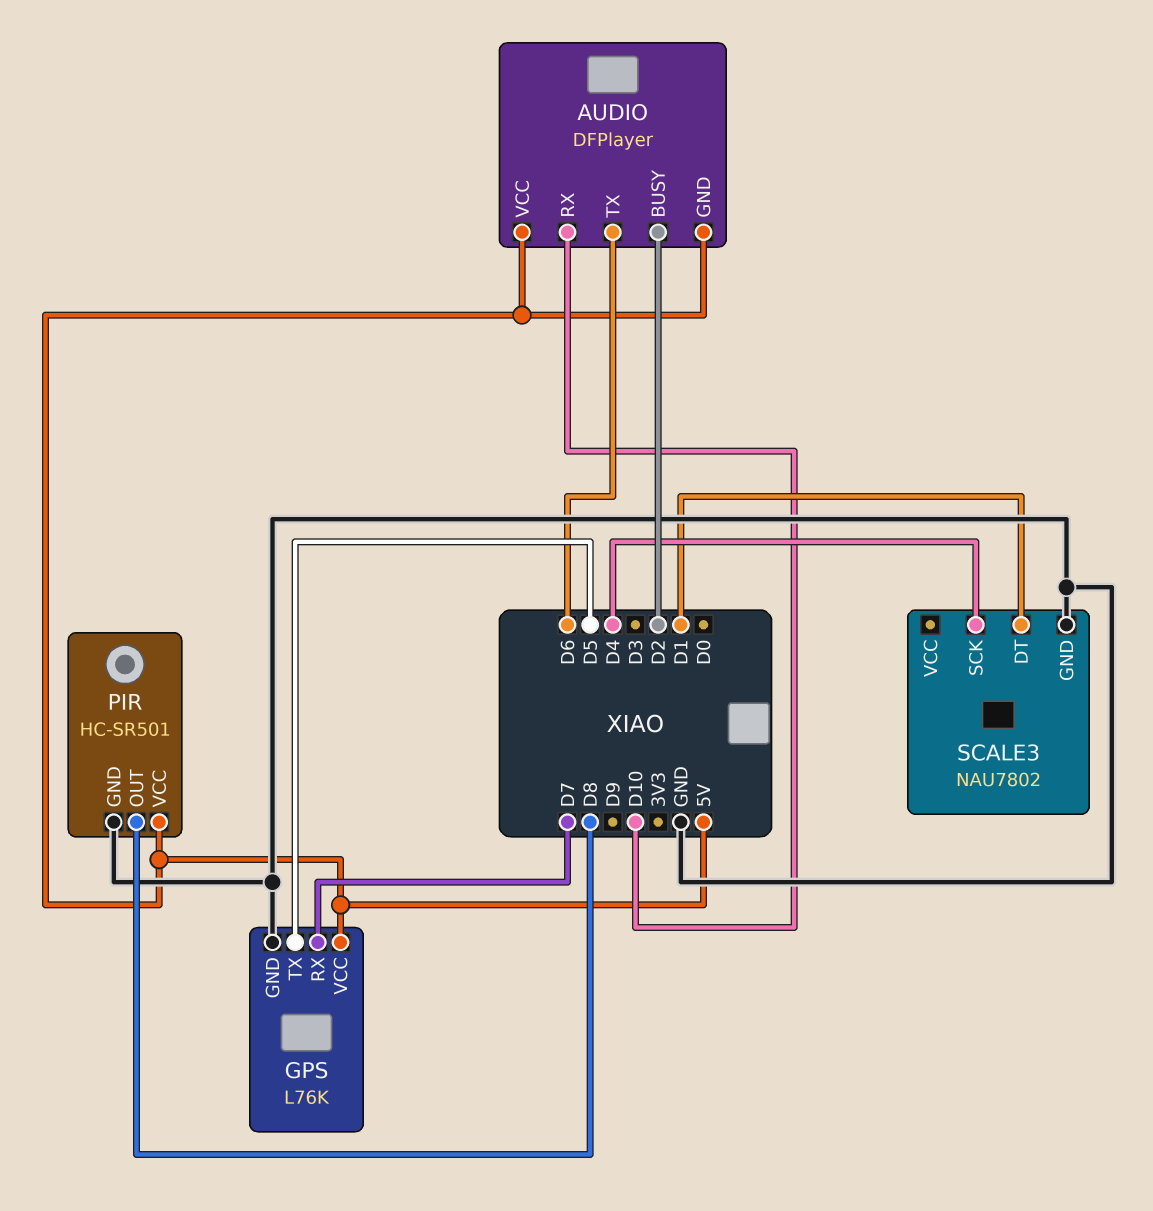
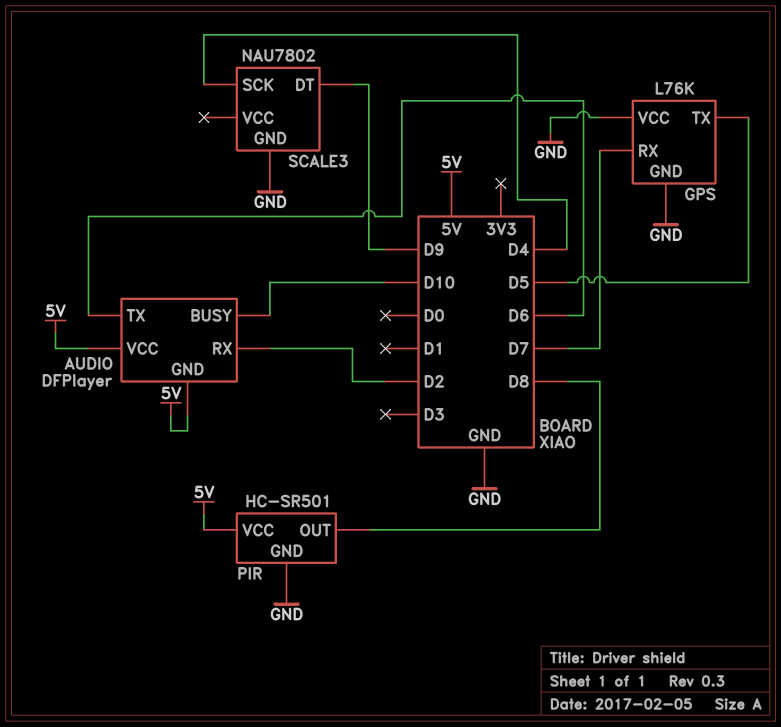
AUDIO pin BUSY: D2 -> D10
AUDIO pin RX: D10 -> D2
GPS pin VCC: 5V -> GND
SCALE3 pin DT: D1 -> D9

